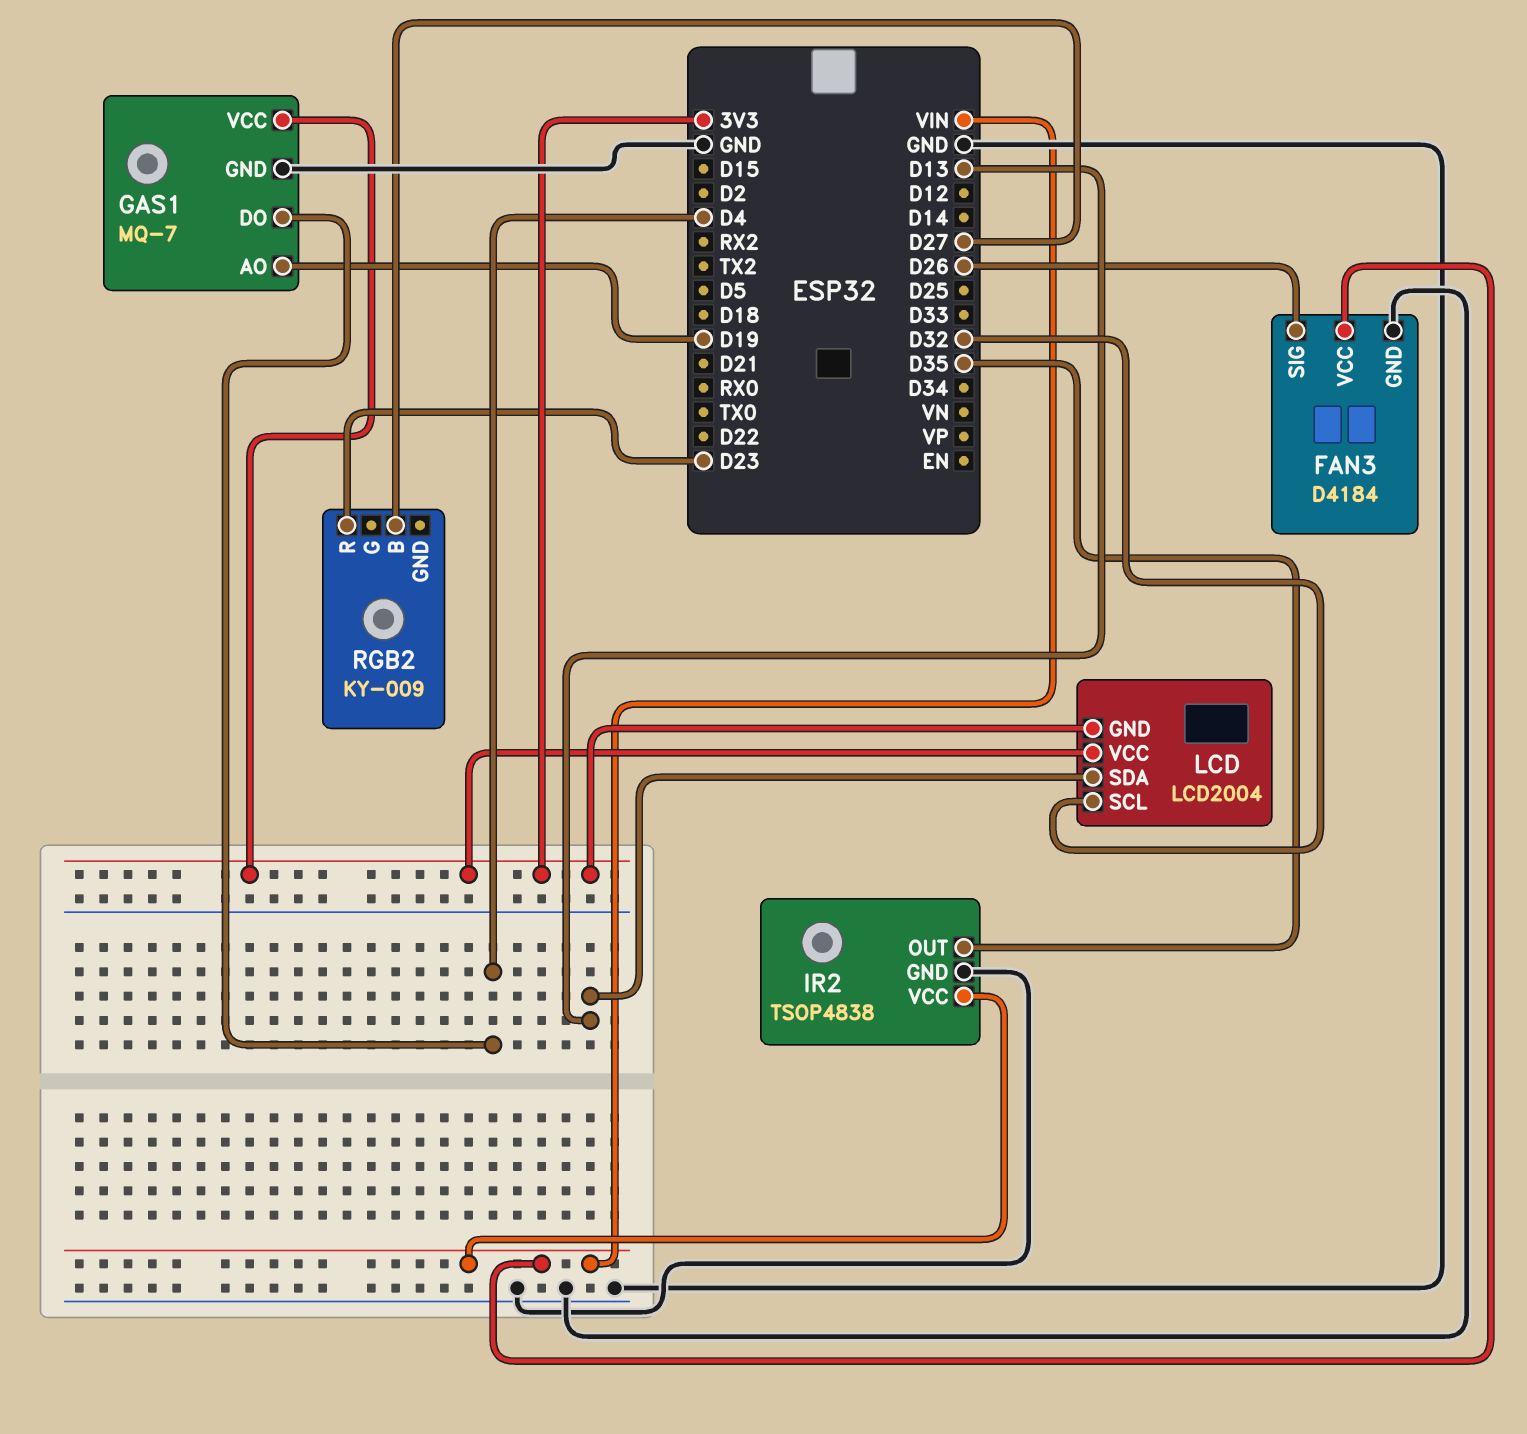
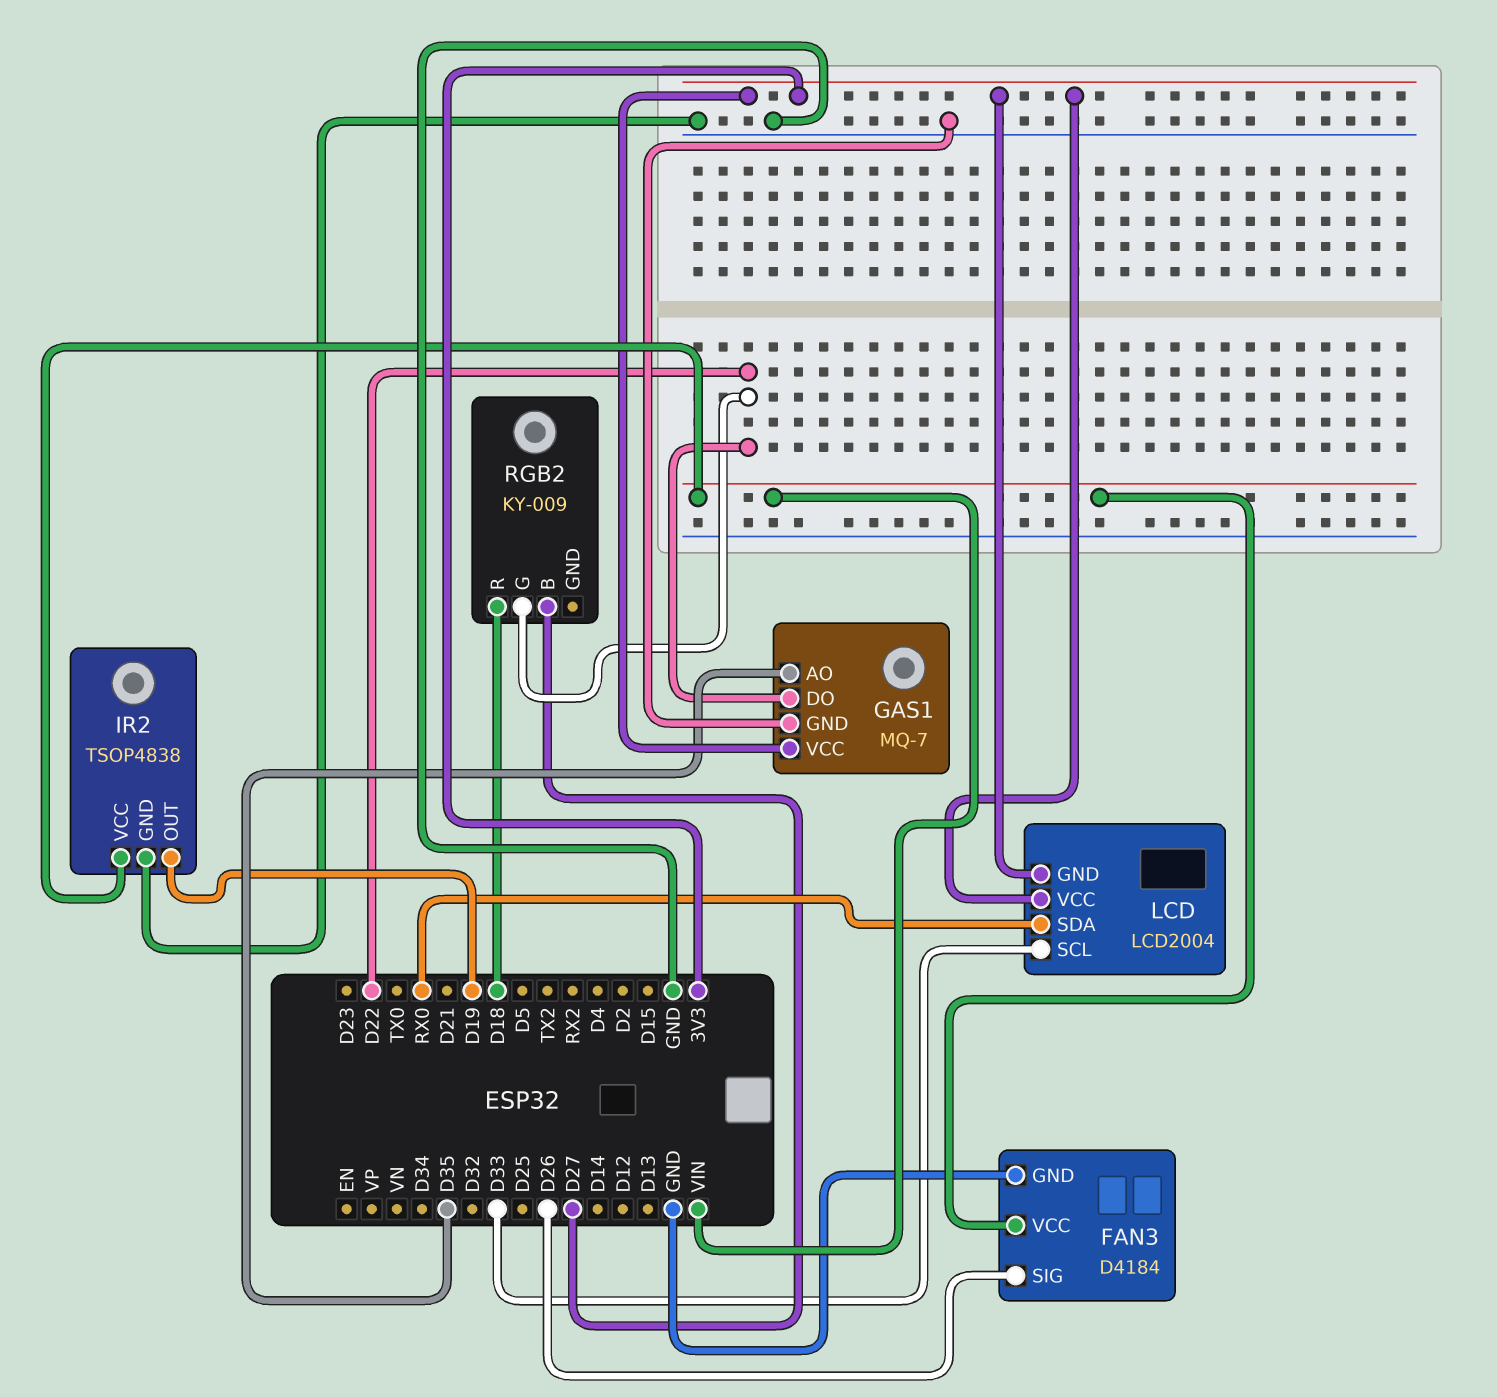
GAS1 pin AO: D19 -> D35
GAS1 pin DO: D4 -> D22
IR2 pin OUT: D35 -> D19
LCD pin SCL: D32 -> D33
LCD pin SDA: D13 -> RX0
RGB2 pin G: none -> D22
RGB2 pin R: D23 -> D18

